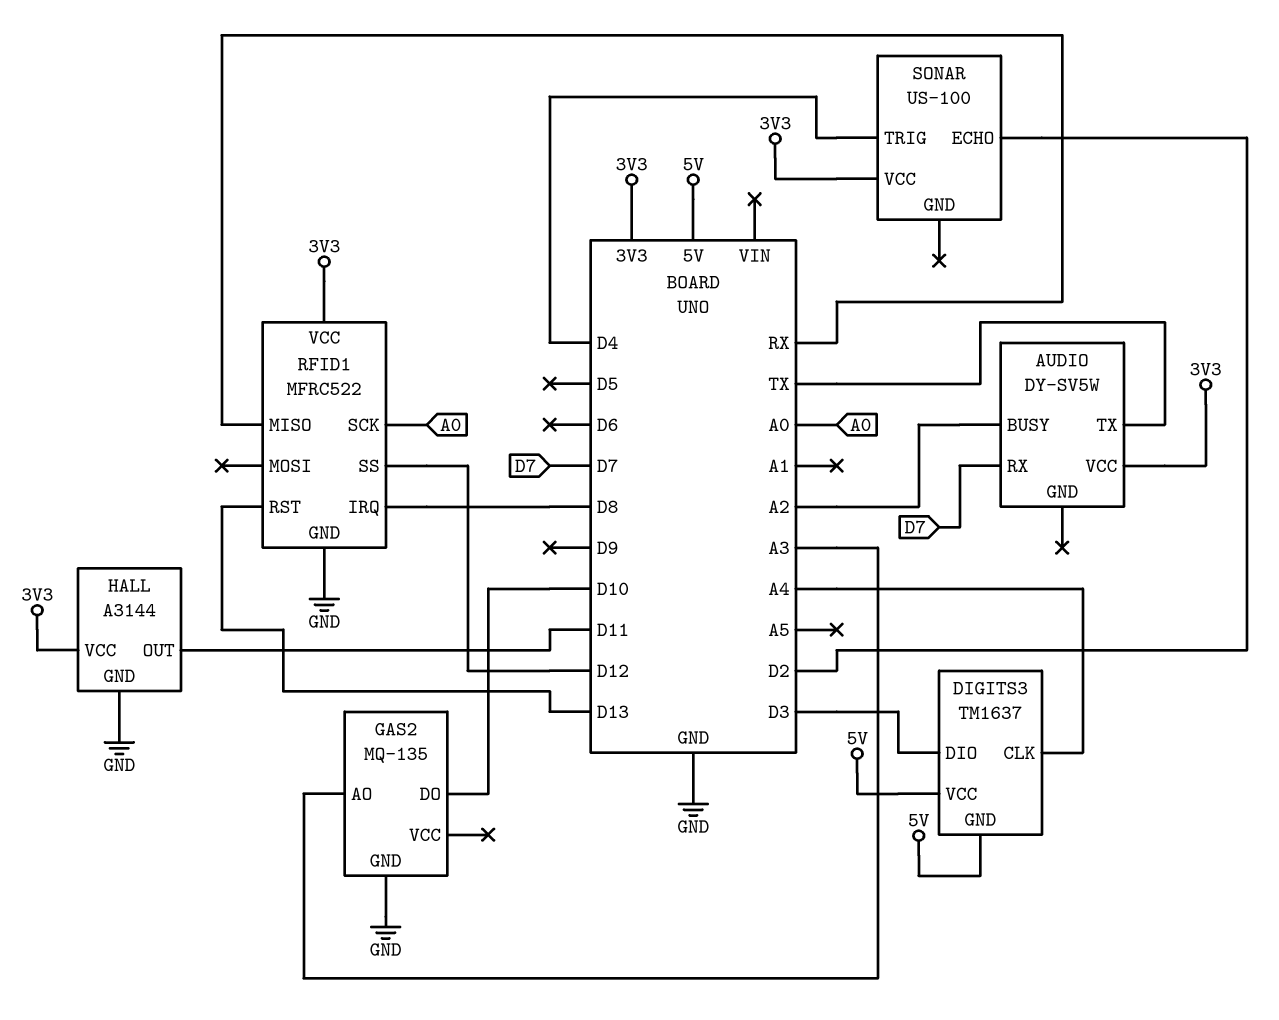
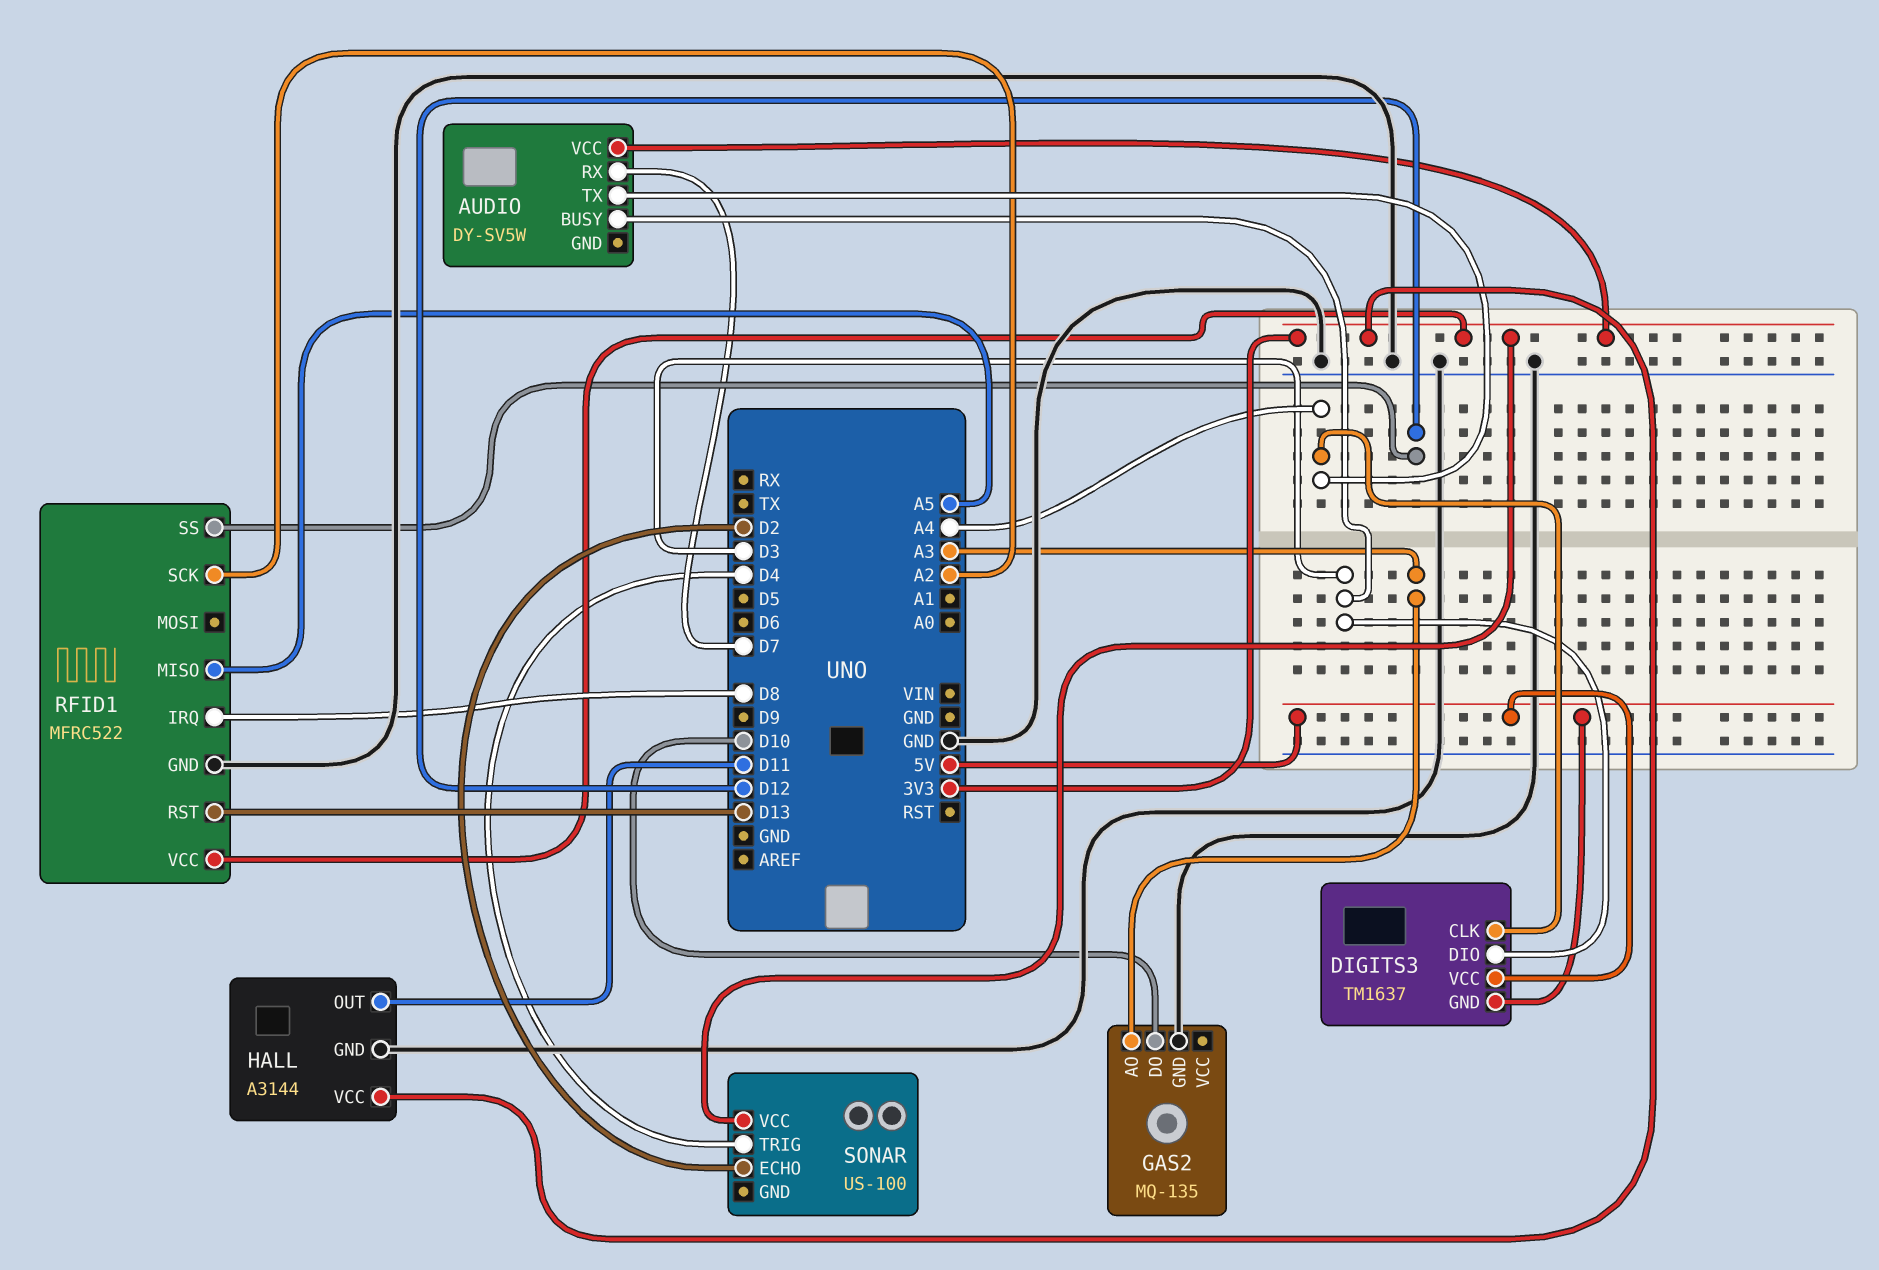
AUDIO pin BUSY: A2 -> D3
AUDIO pin TX: TX -> A4
RFID1 pin MISO: RX -> A5
RFID1 pin SCK: A0 -> A2

